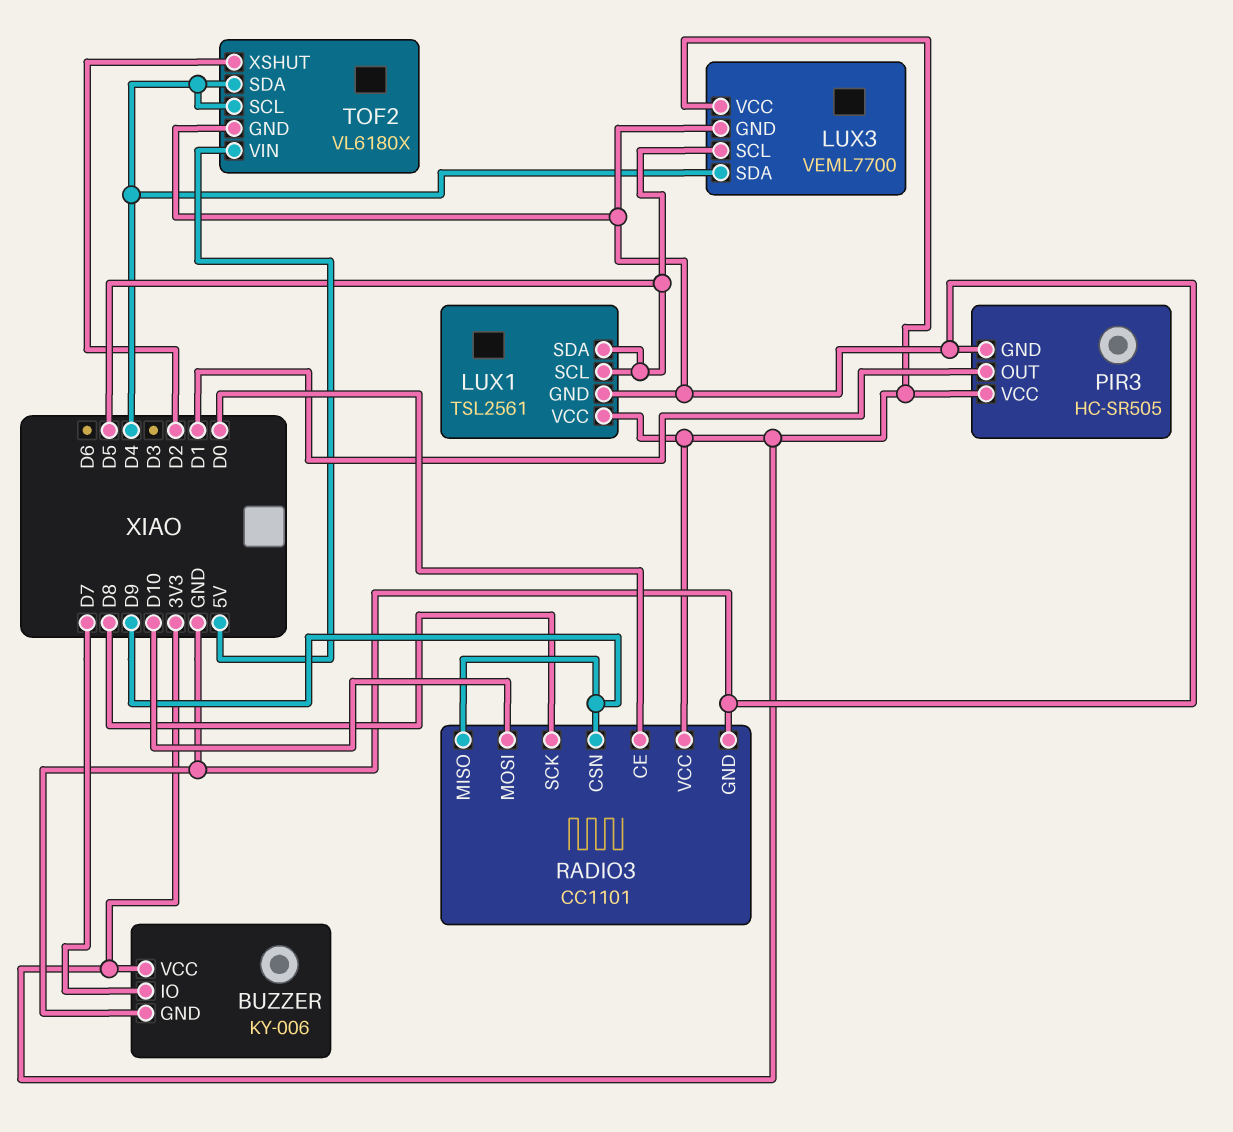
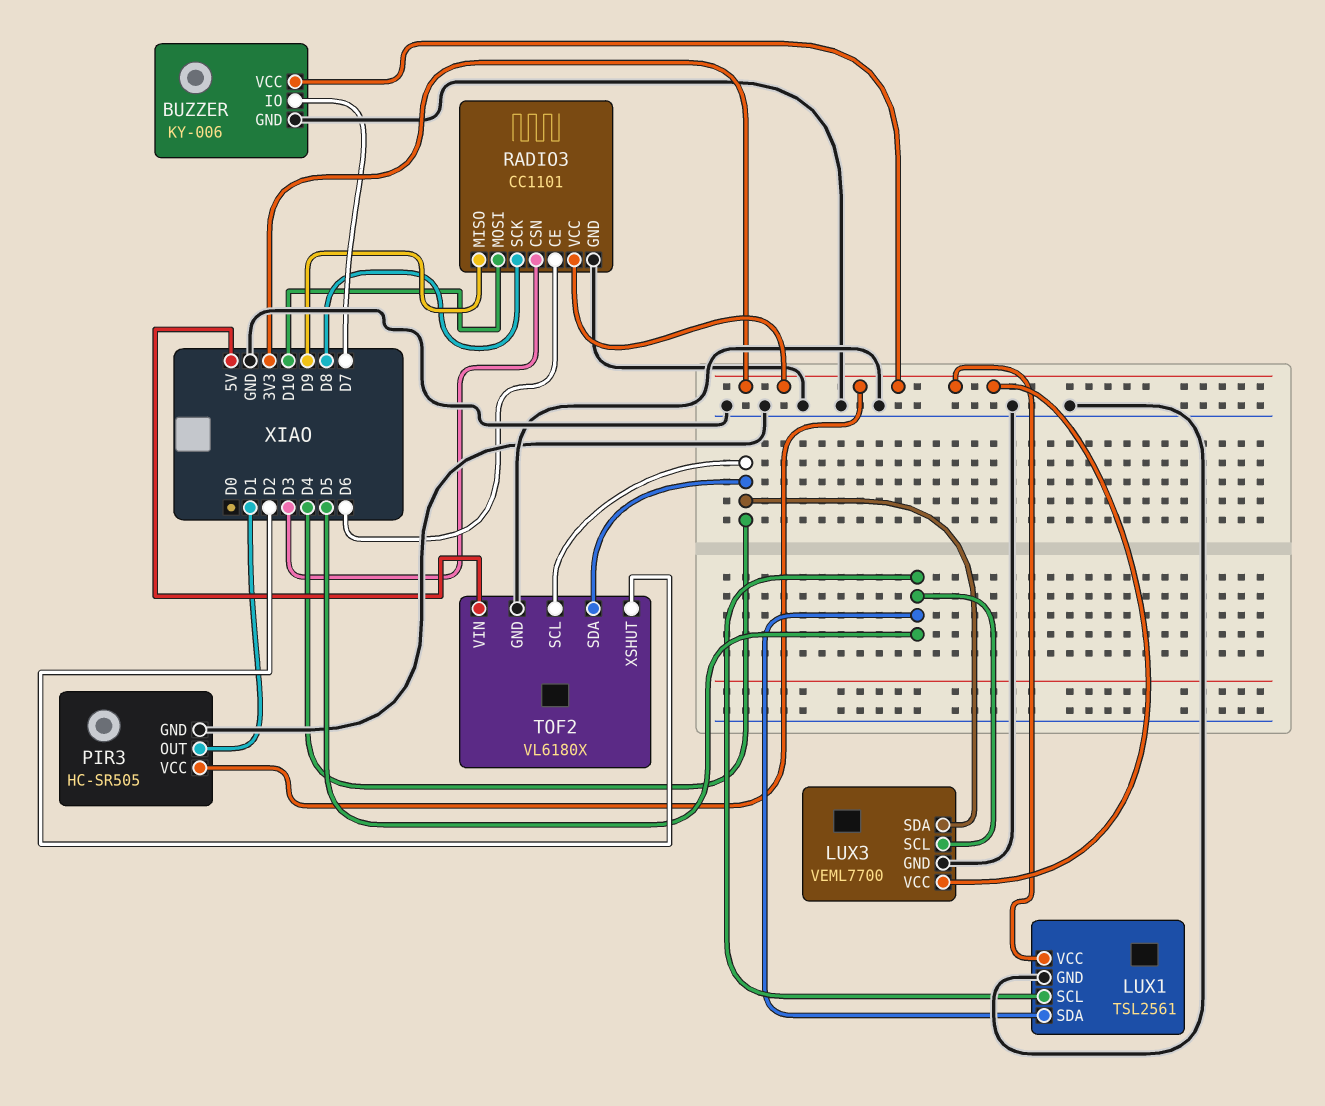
RADIO3 pin CE: D0 -> D6
RADIO3 pin CSN: D9 -> D3

